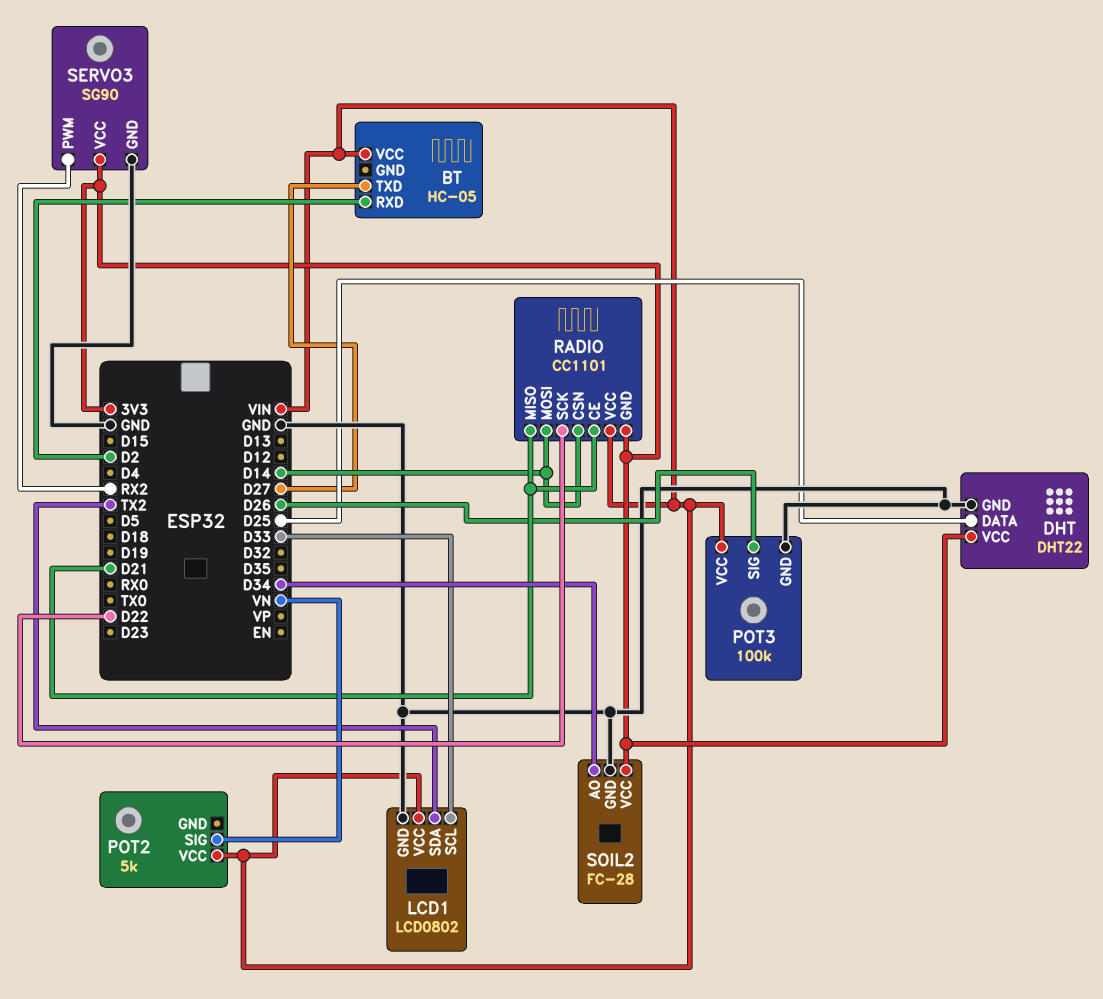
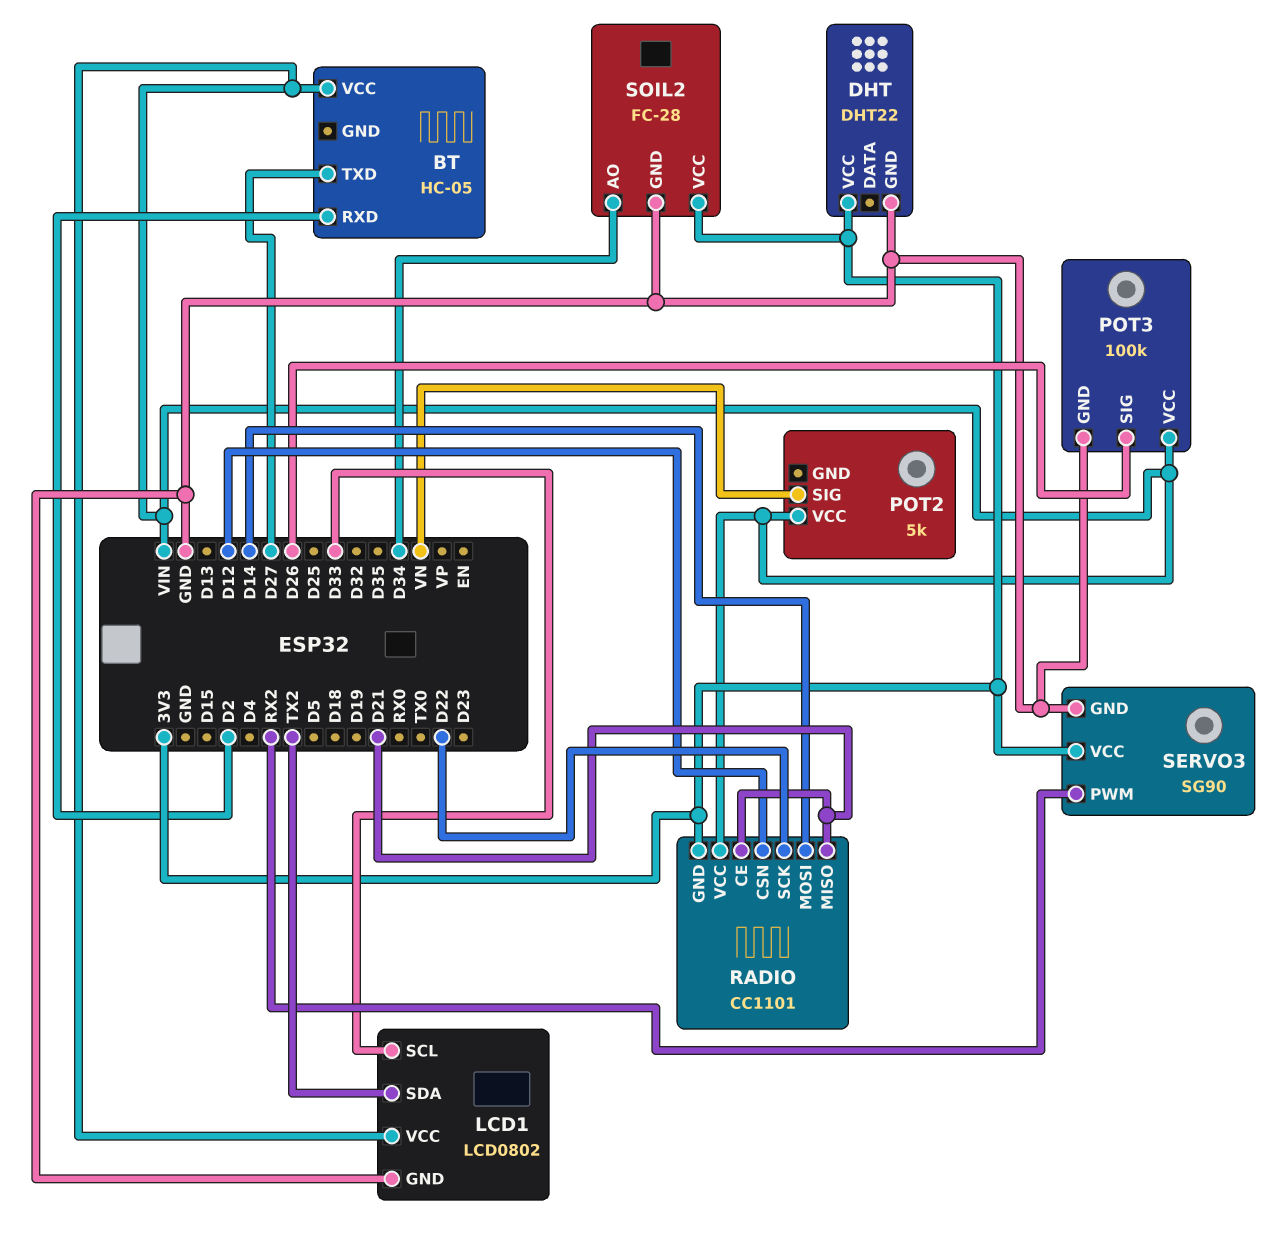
DHT pin DATA: D25 -> none
RADIO pin CSN: D14 -> D12

